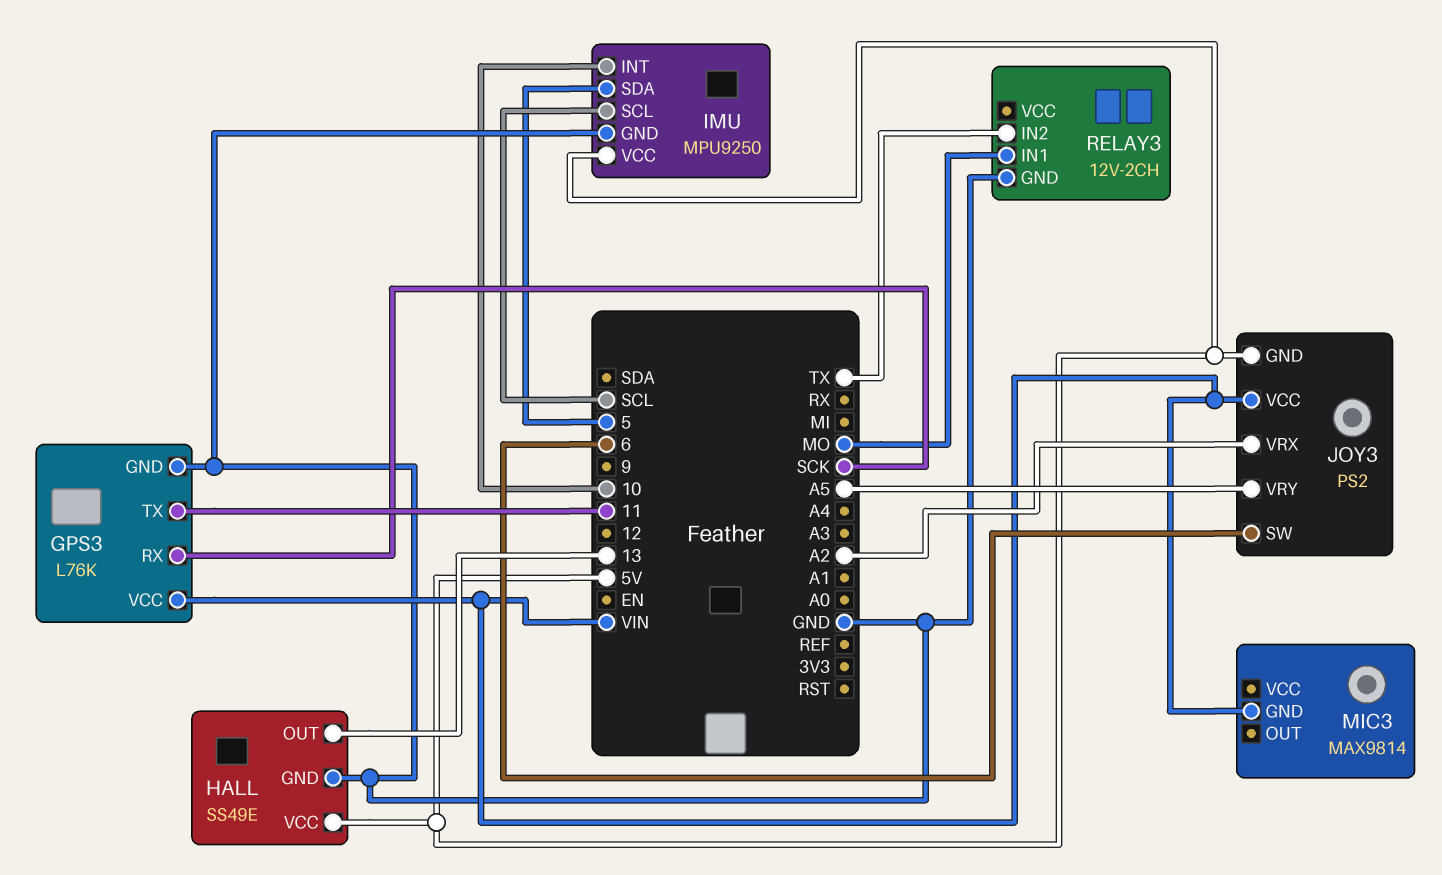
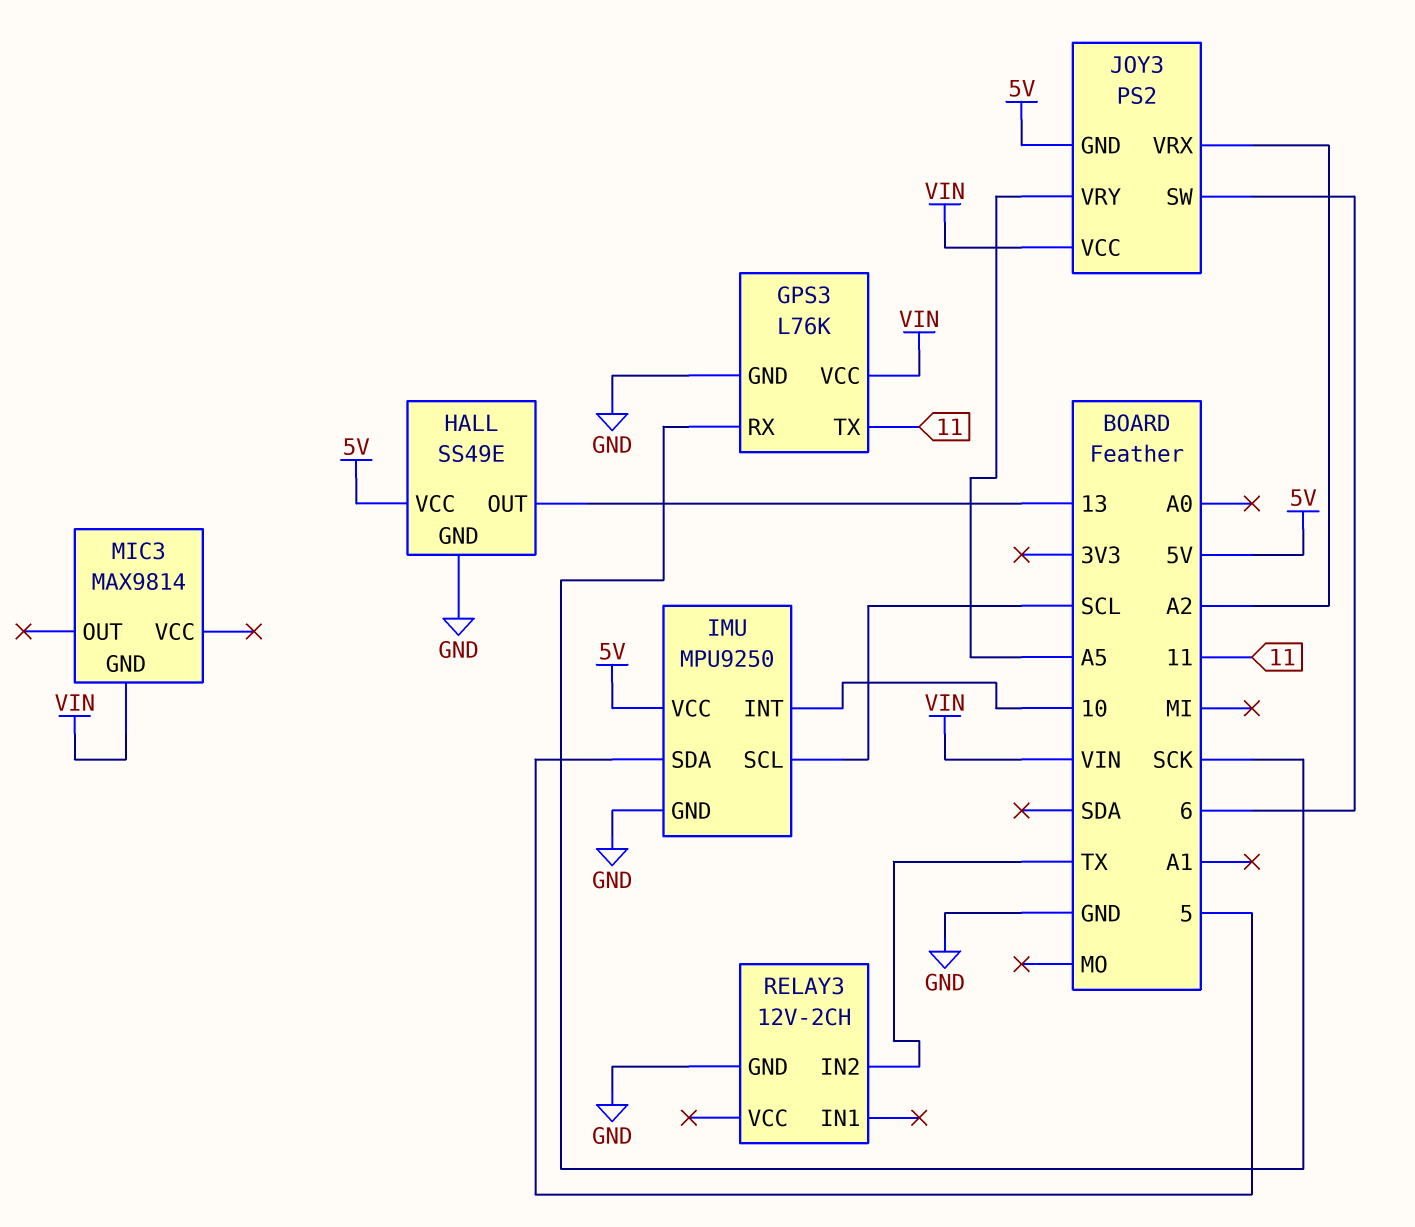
RELAY3 pin IN1: MO -> none

